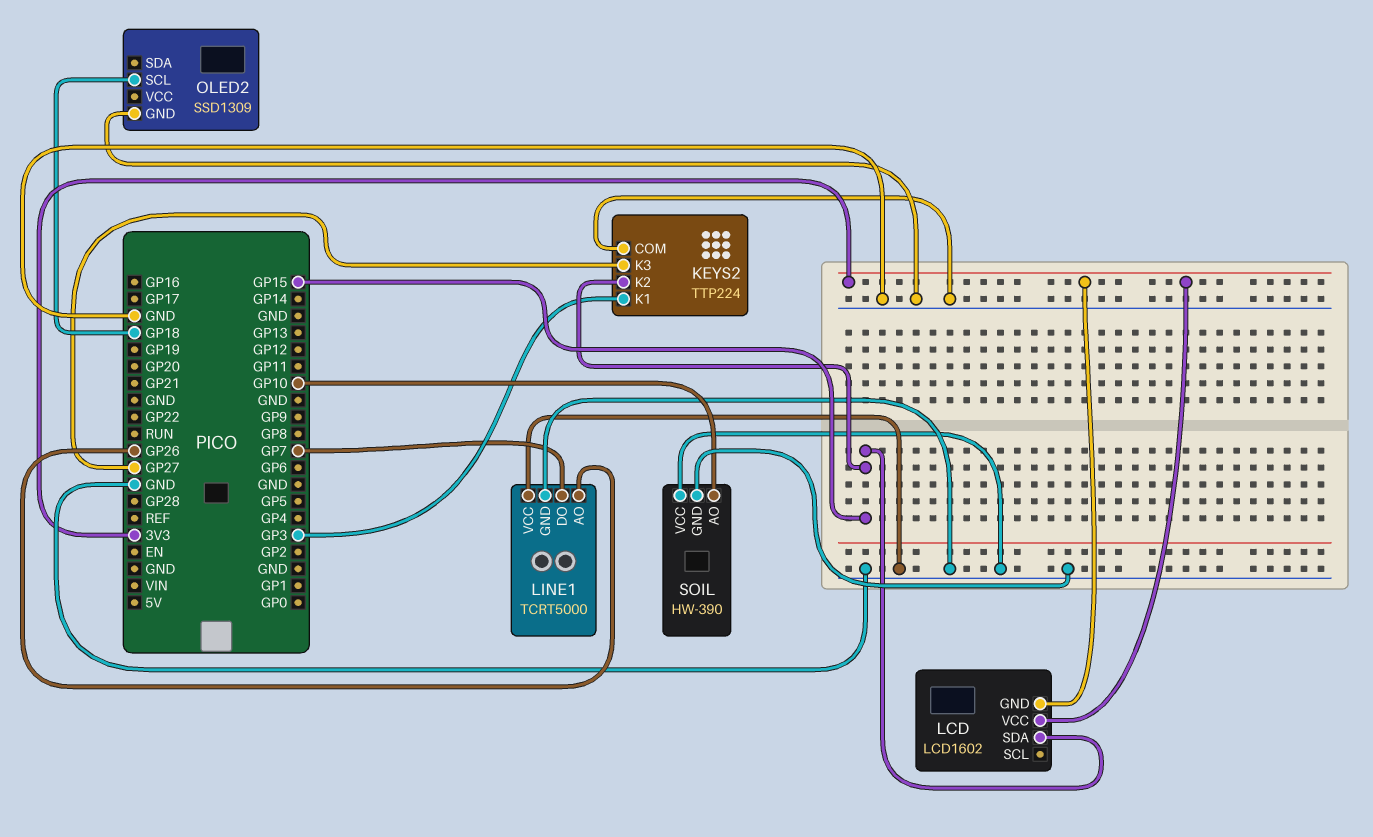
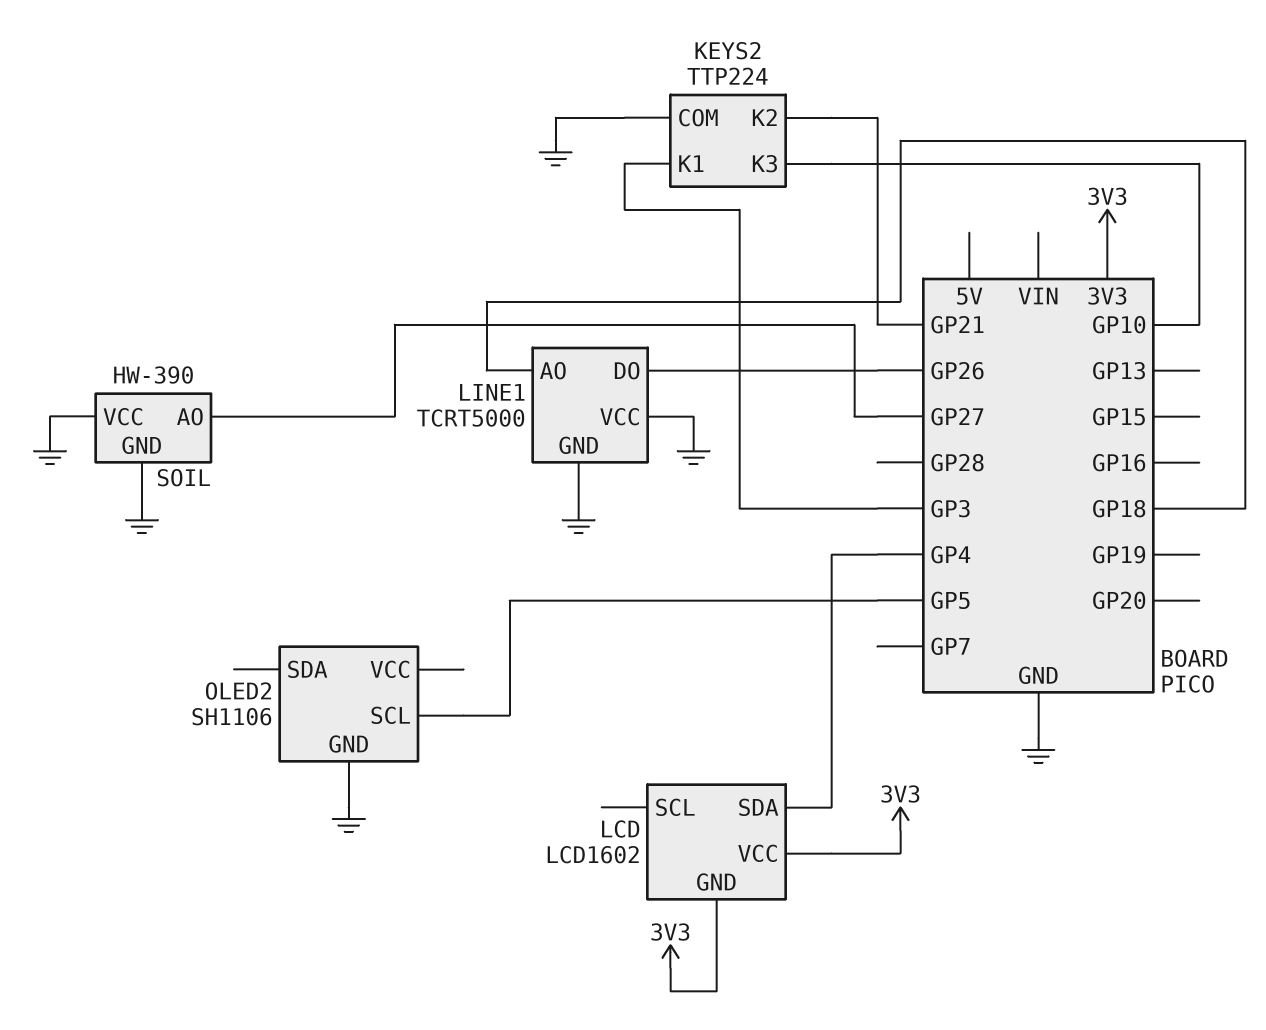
KEYS2 pin K2: GP15 -> GP21
KEYS2 pin K3: GP27 -> GP10
LCD pin SDA: GP15 -> GP4
LINE1 pin AO: GP26 -> GP18
LINE1 pin DO: GP7 -> GP26
OLED2: SSD1309 -> SH1106
OLED2 pin SCL: GP18 -> GP5
SOIL pin AO: GP10 -> GP27

